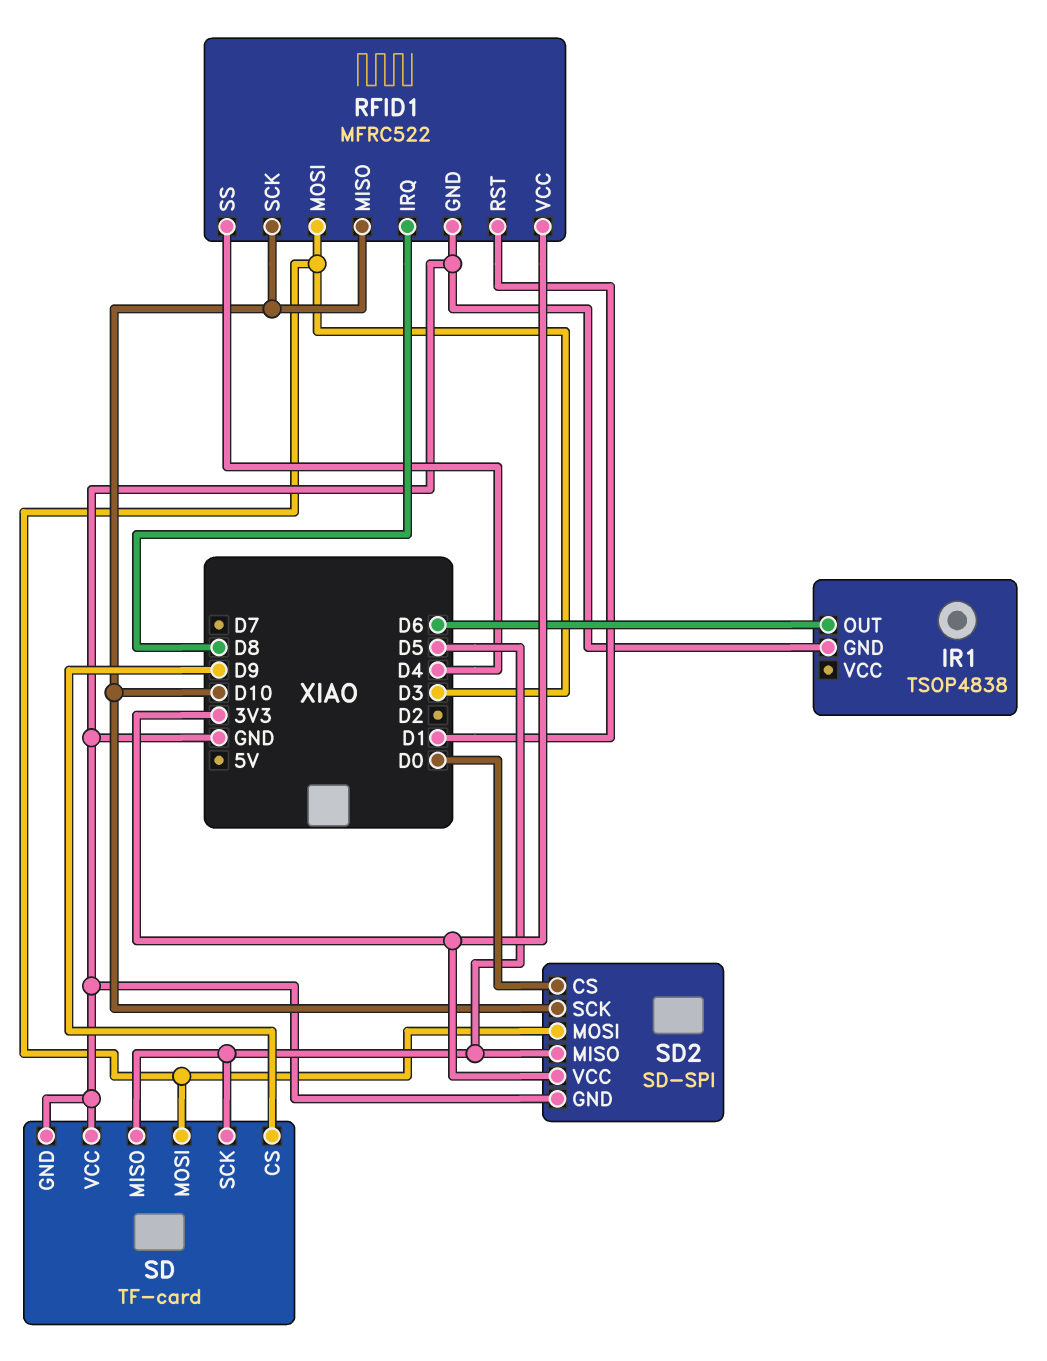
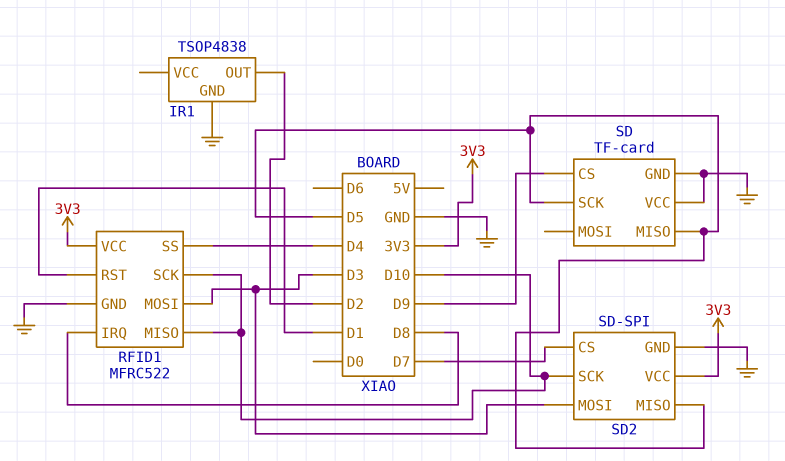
IR1 pin OUT: D6 -> D2
SD pin MOSI: D3 -> none
SD2 pin CS: D0 -> D7

